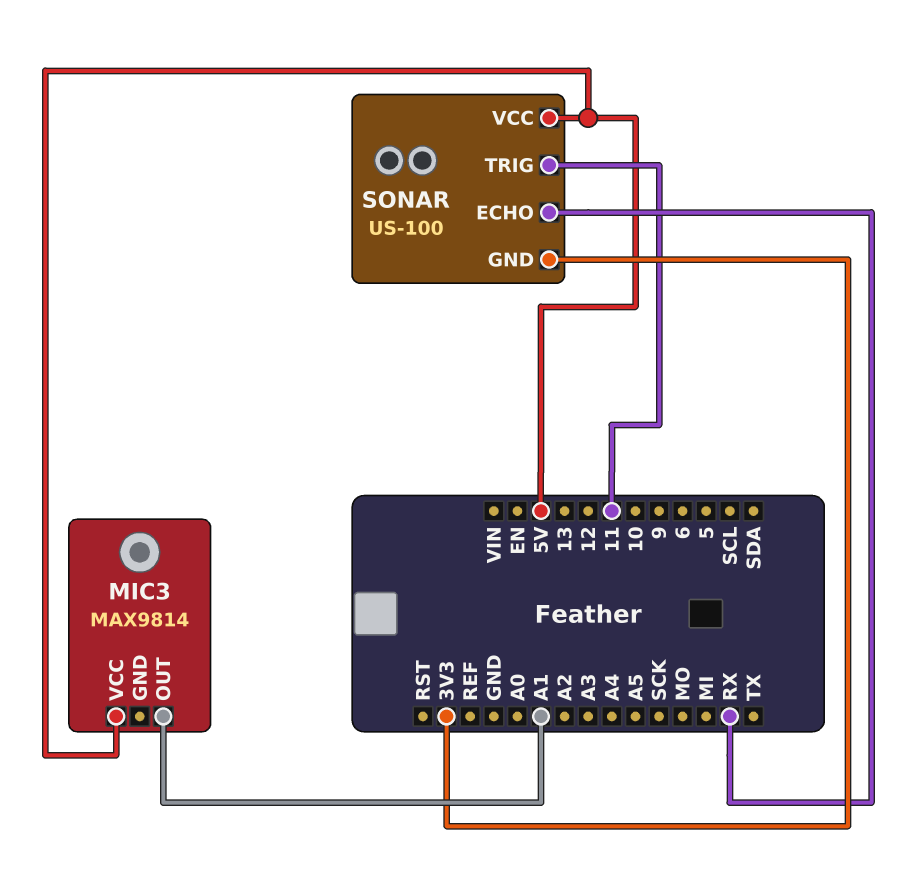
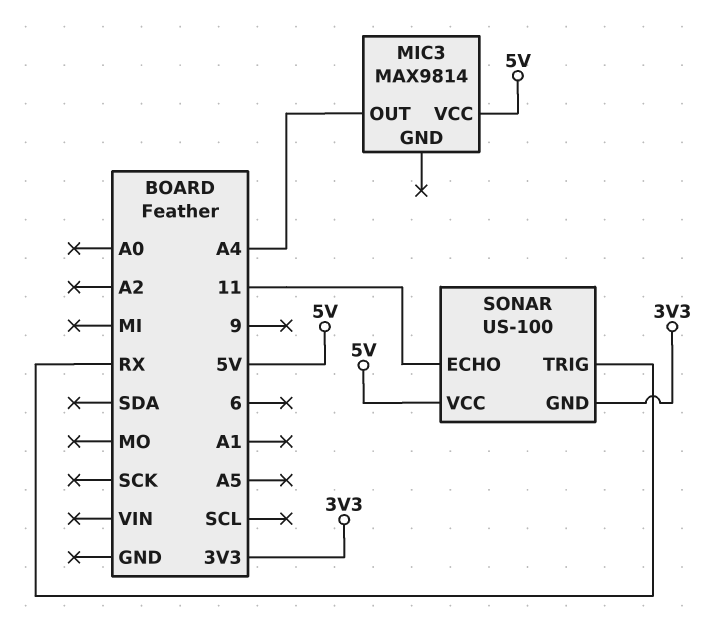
MIC3 pin OUT: A1 -> A4
SONAR pin ECHO: RX -> 11
SONAR pin TRIG: 11 -> RX

